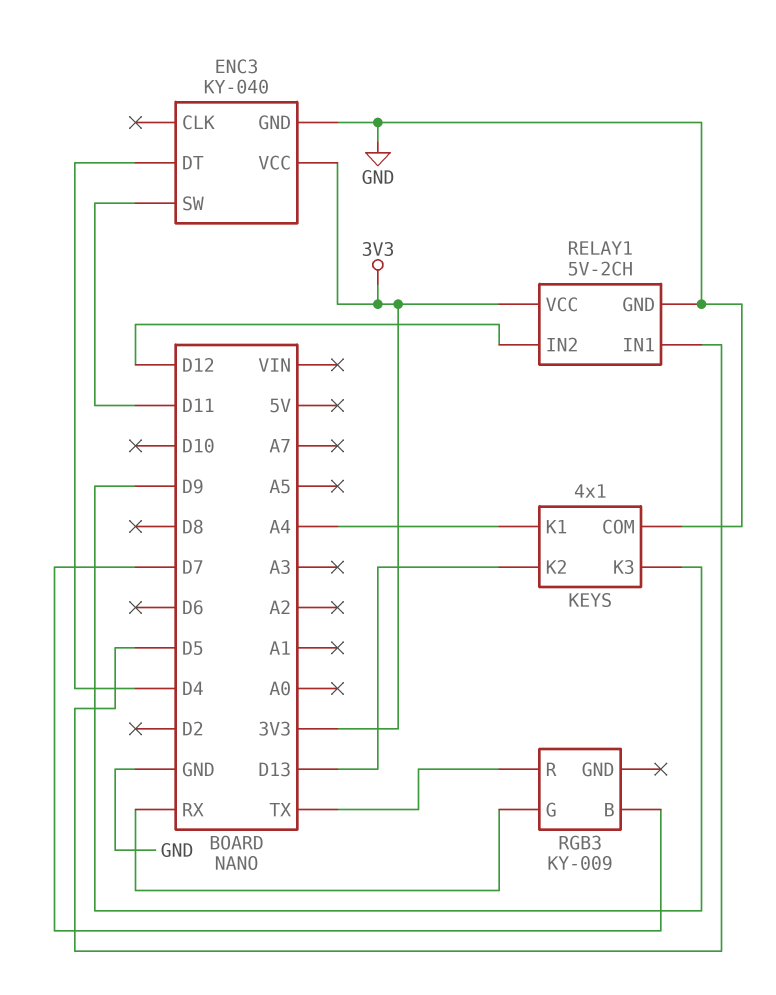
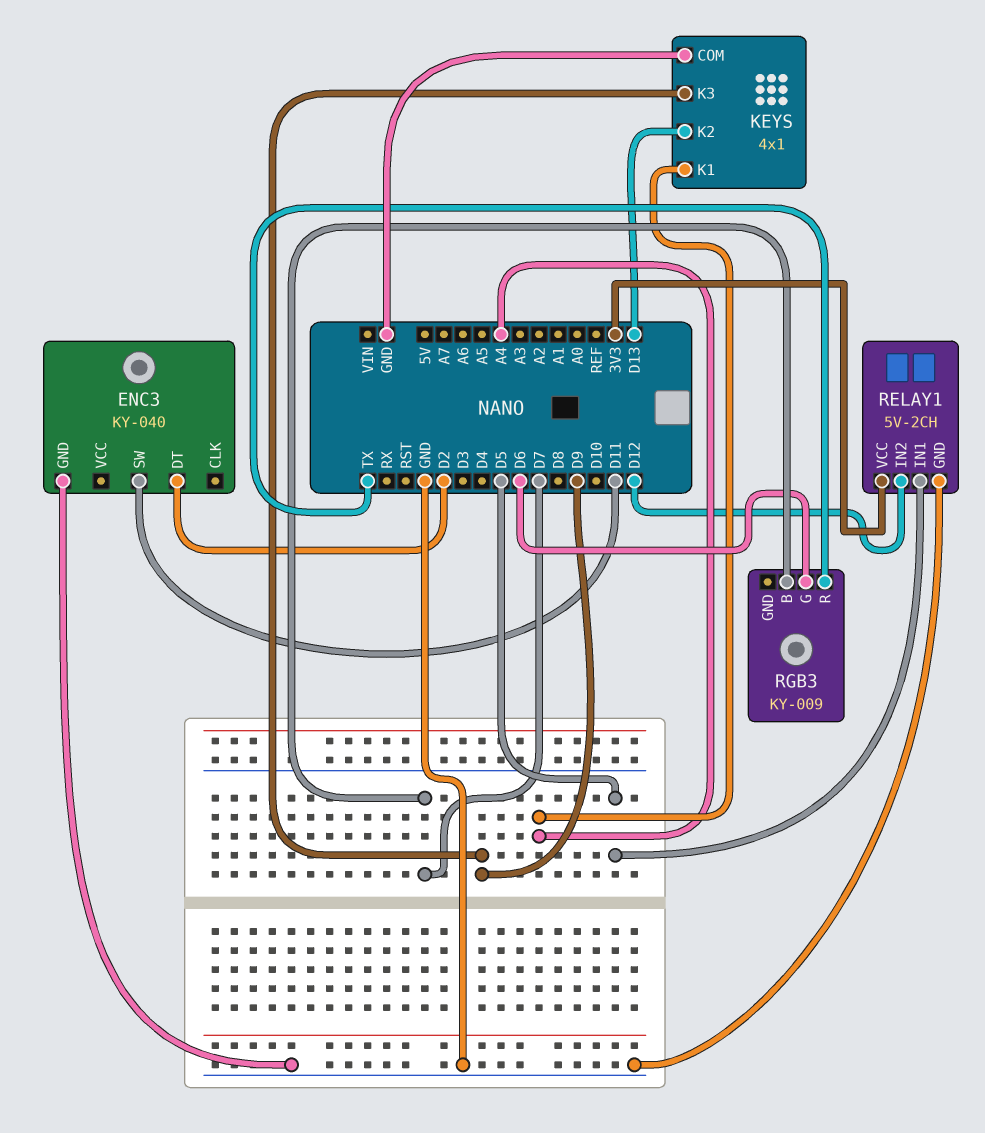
ENC3 pin DT: D4 -> D2
ENC3 pin VCC: 3V3 -> none
RGB3 pin G: RX -> D6

